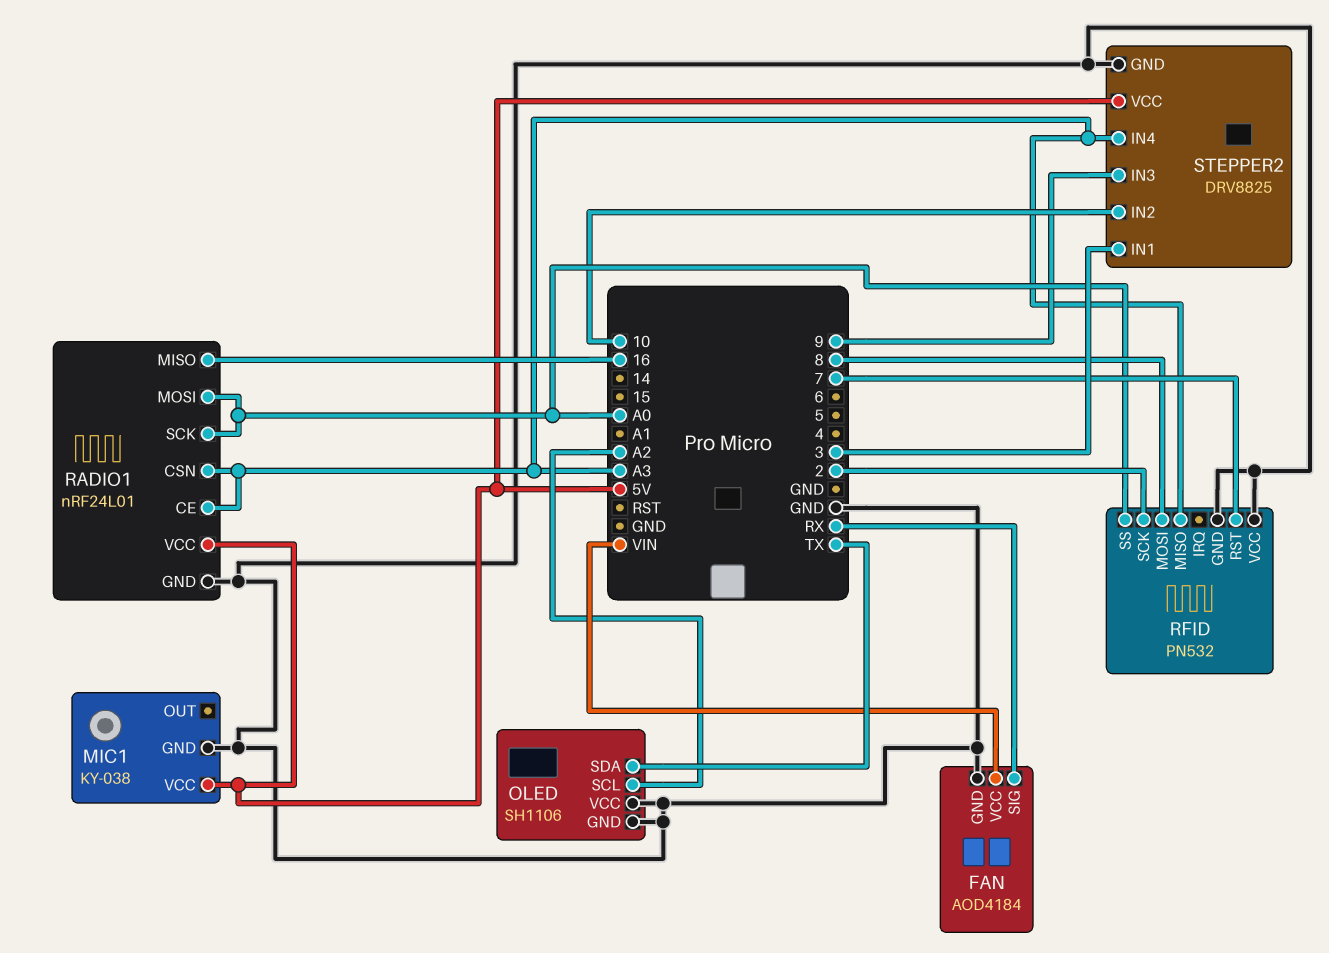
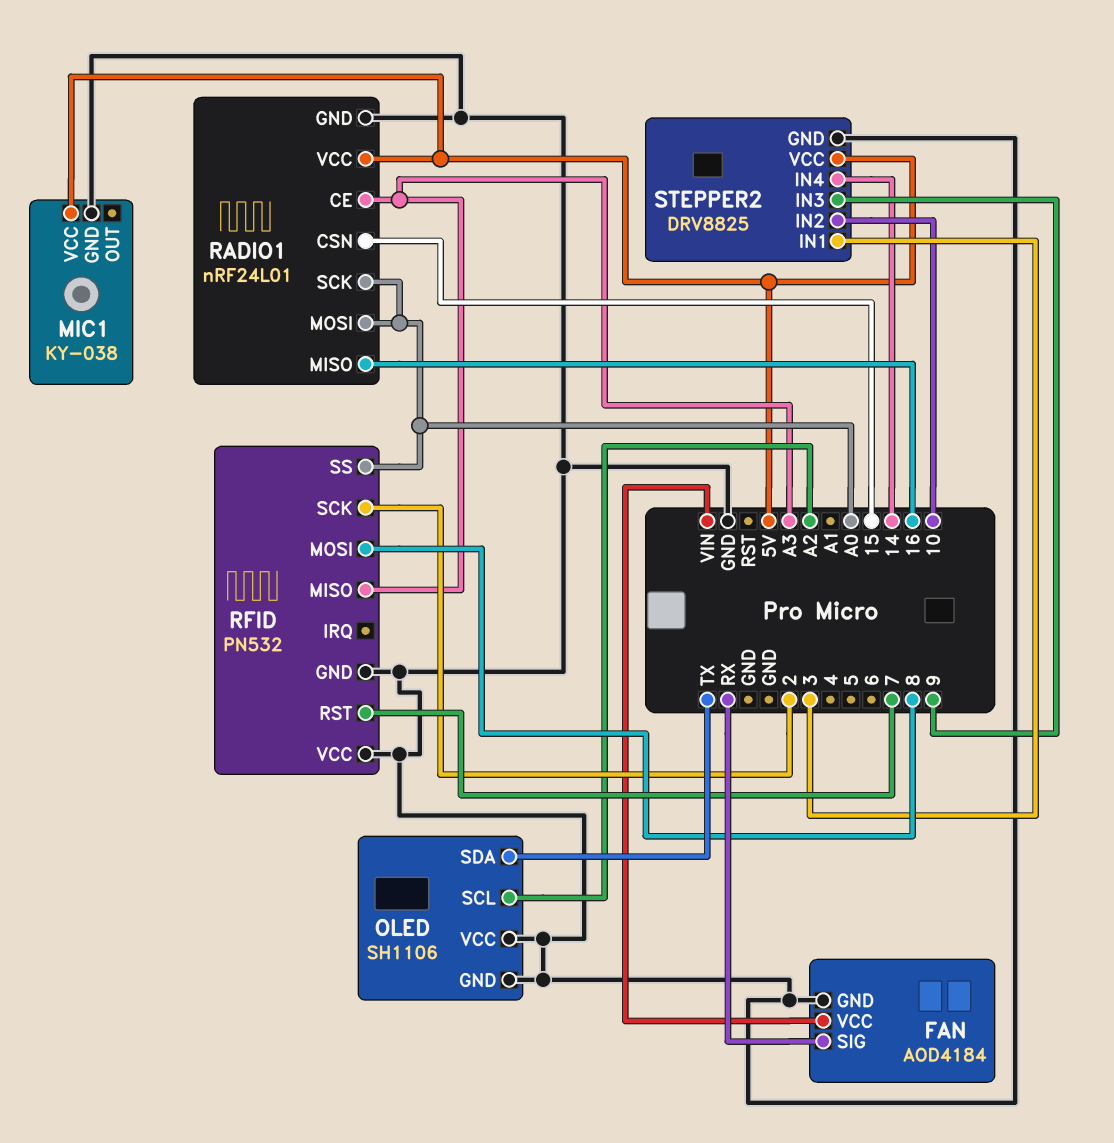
RADIO1 pin CSN: A3 -> 15
STEPPER2 pin IN4: A3 -> 14

